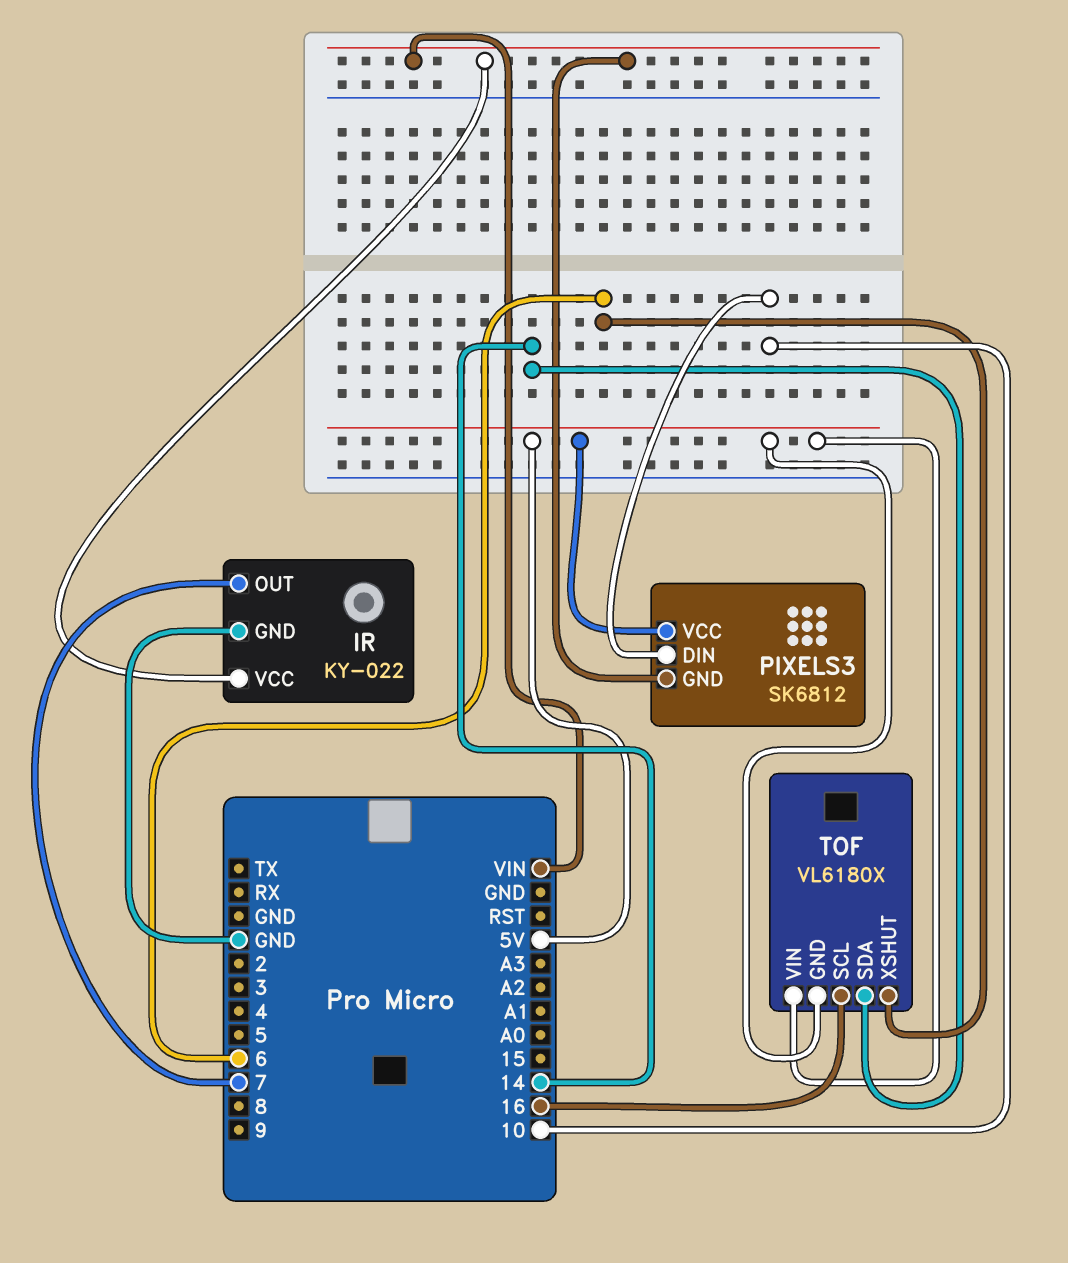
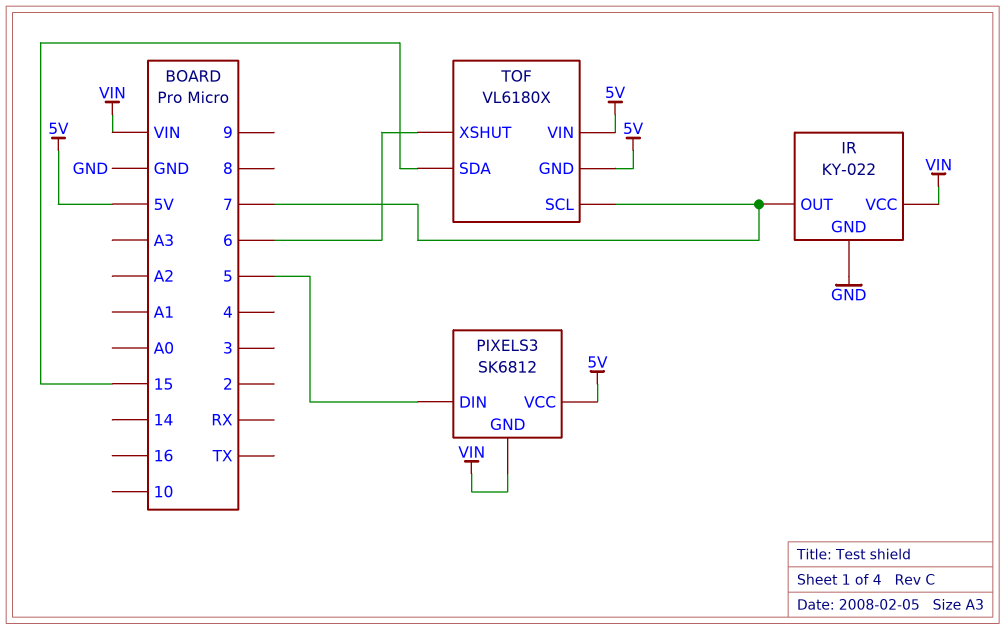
PIXELS3 pin DIN: 10 -> 5
TOF pin SCL: 16 -> 7
TOF pin SDA: 14 -> 15

